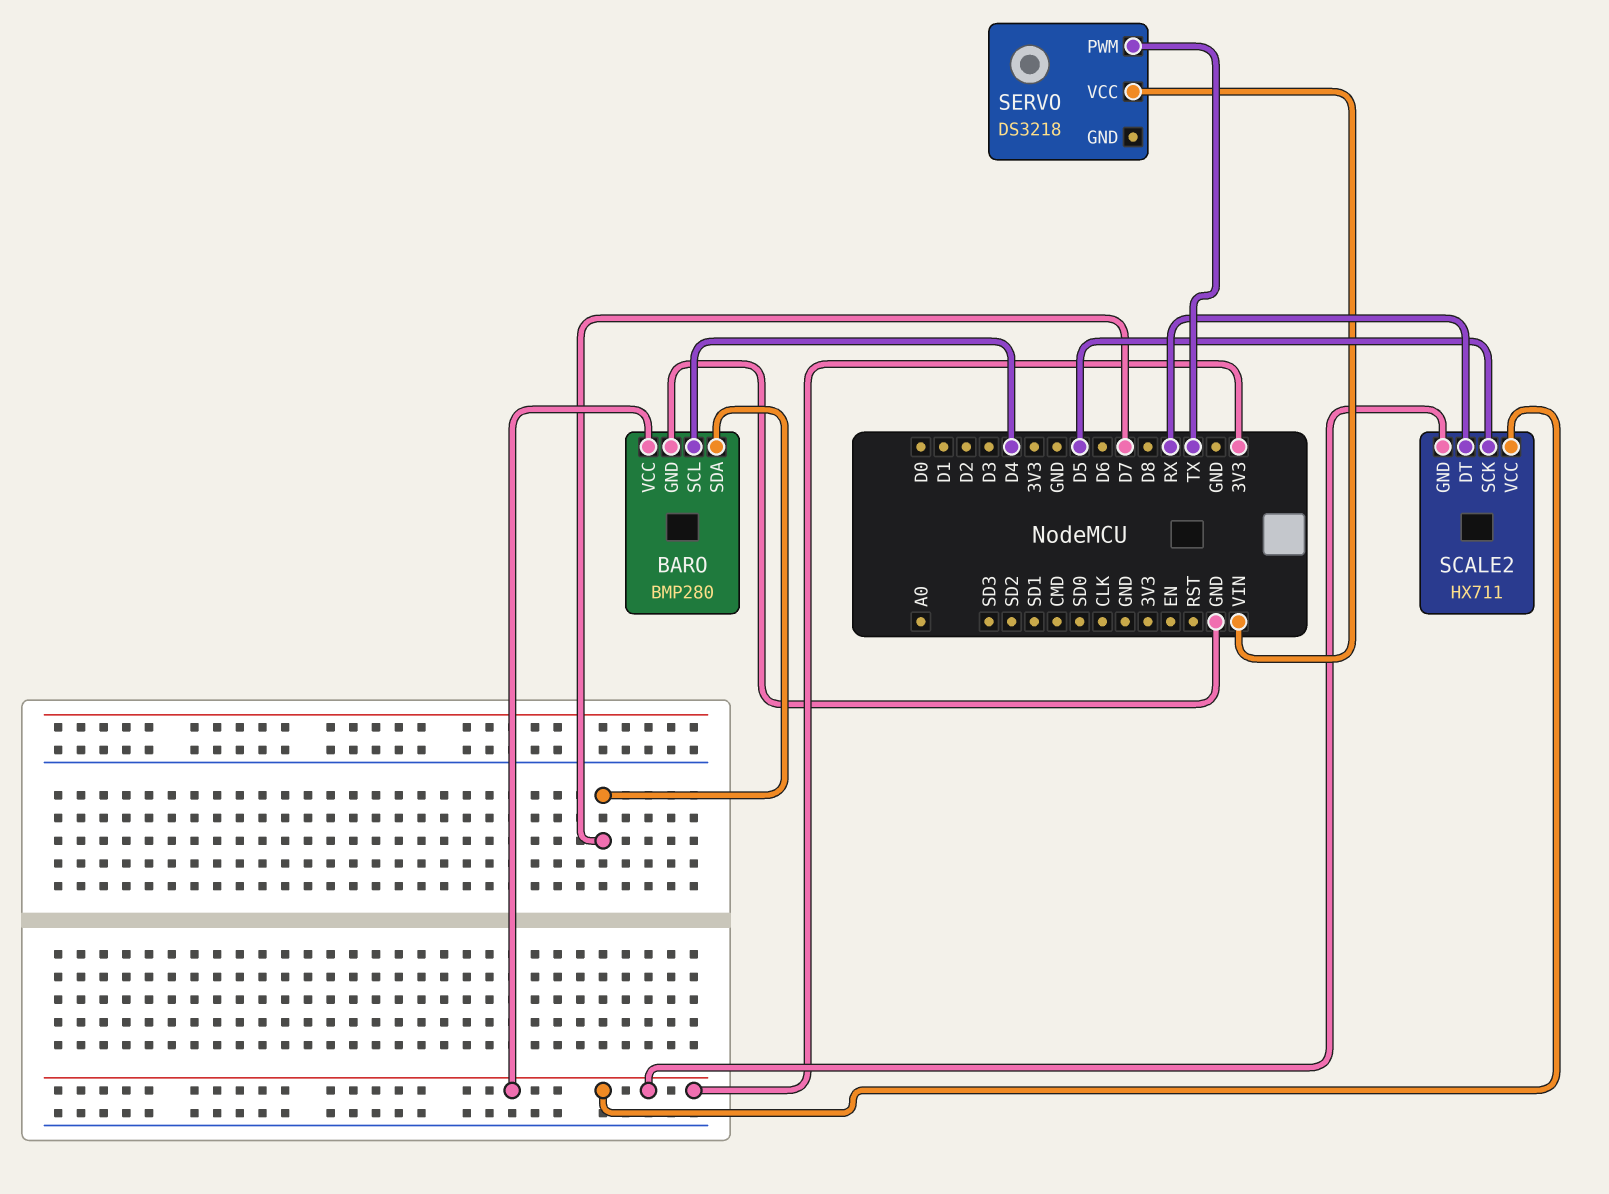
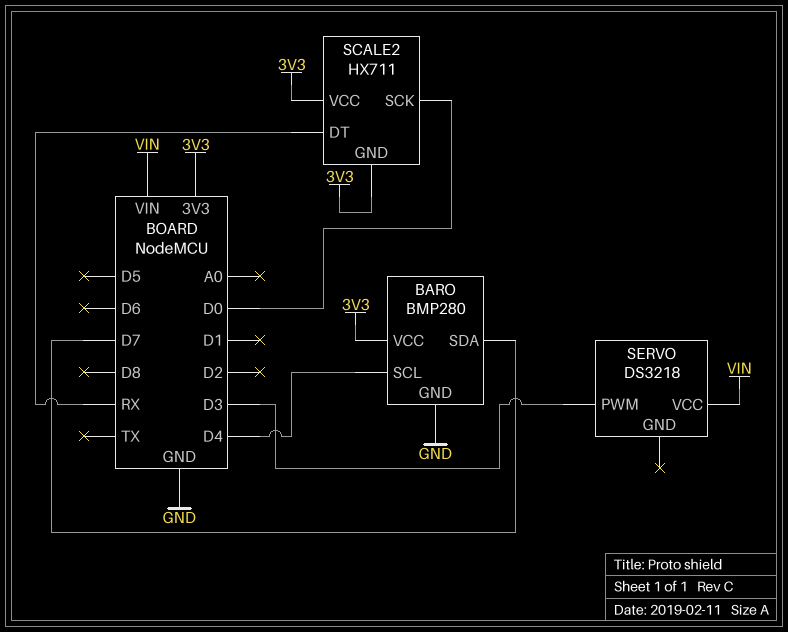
SCALE2 pin SCK: D5 -> D0
SERVO pin PWM: TX -> D3

